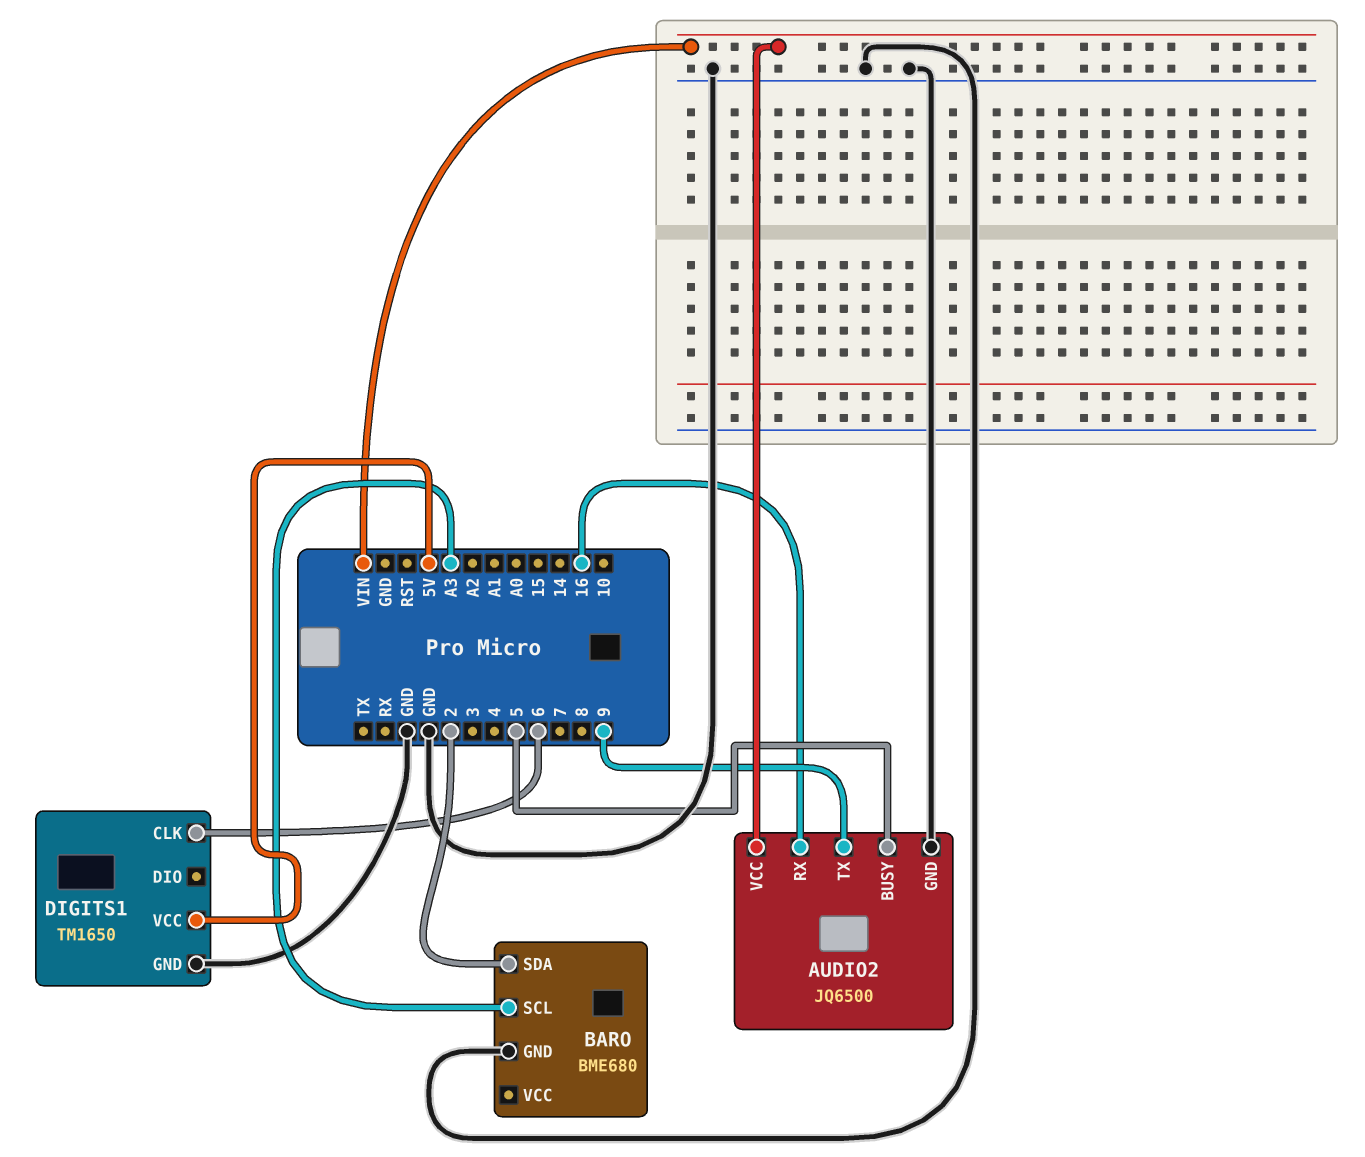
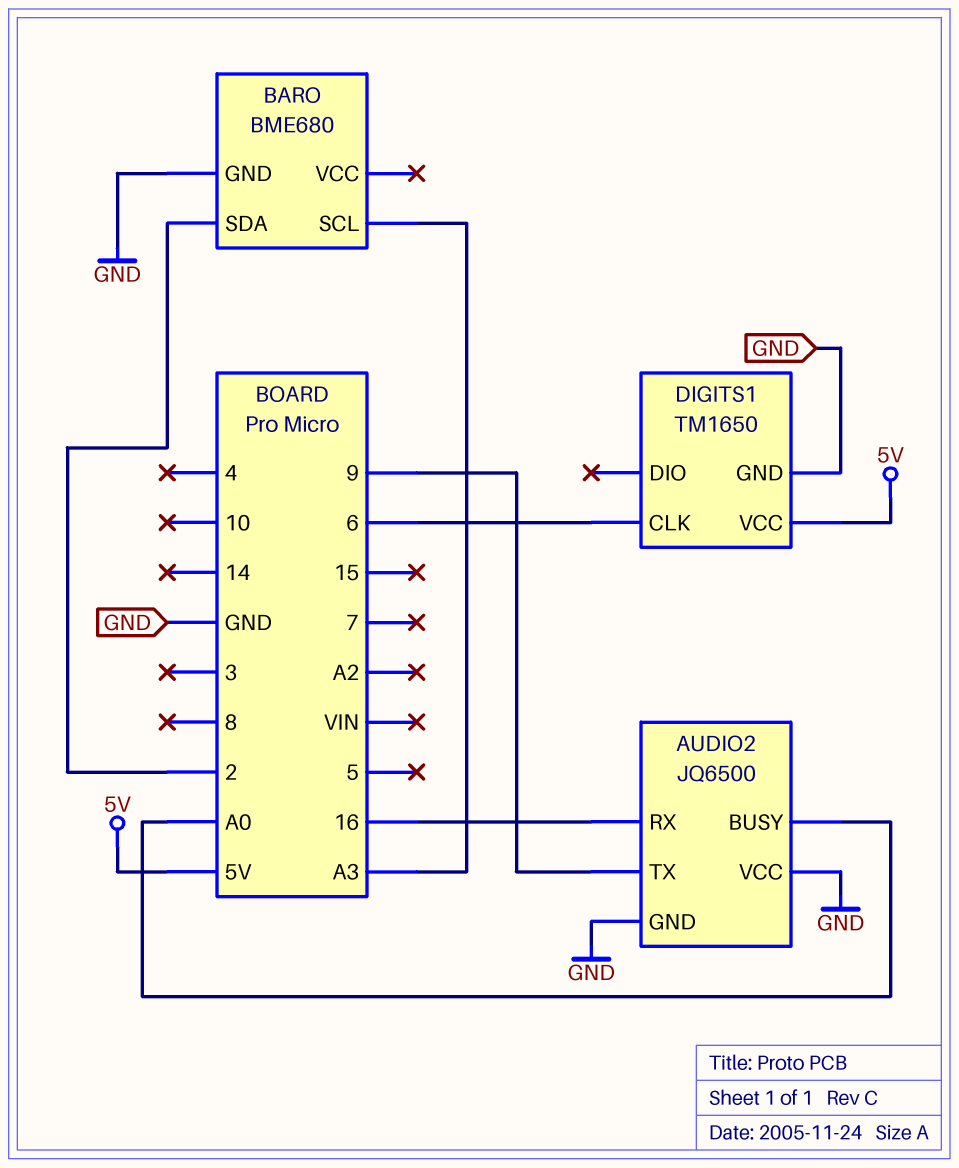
AUDIO2 pin BUSY: 5 -> A0
AUDIO2 pin VCC: VIN -> GND

